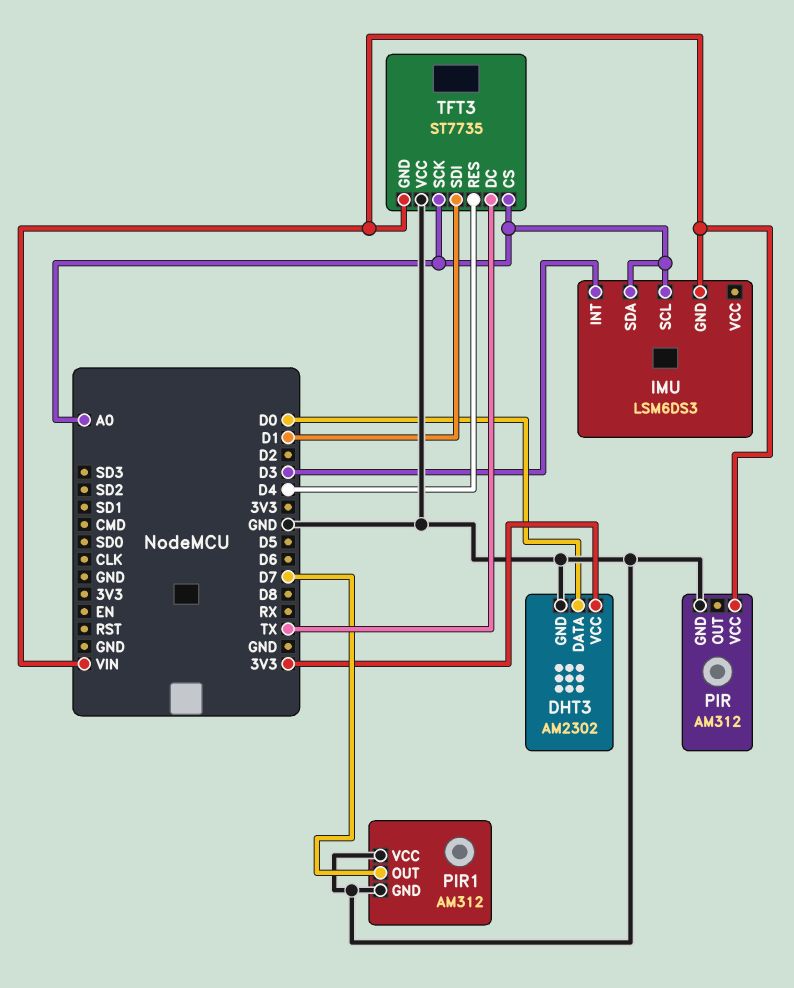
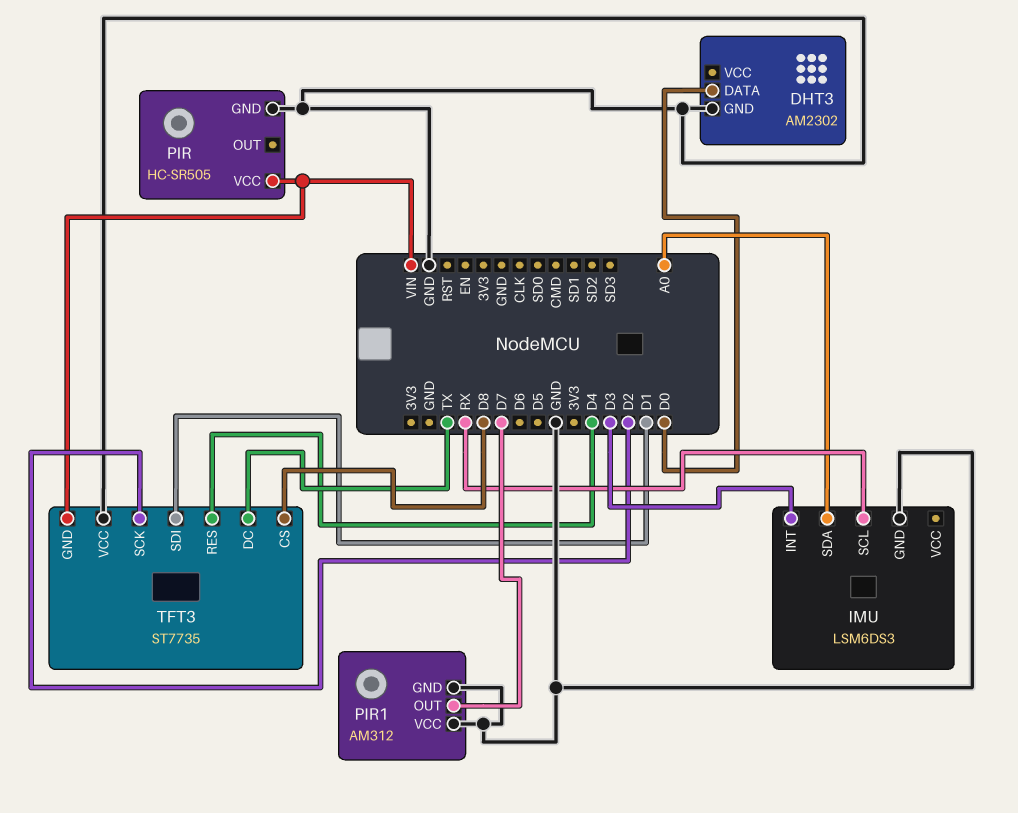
DHT3 pin VCC: 3V3 -> none
IMU pin GND: VIN -> GND
IMU pin SCL: A0 -> RX
PIR: AM312 -> HC-SR505
TFT3 pin CS: A0 -> D8
TFT3 pin SCK: A0 -> D2

